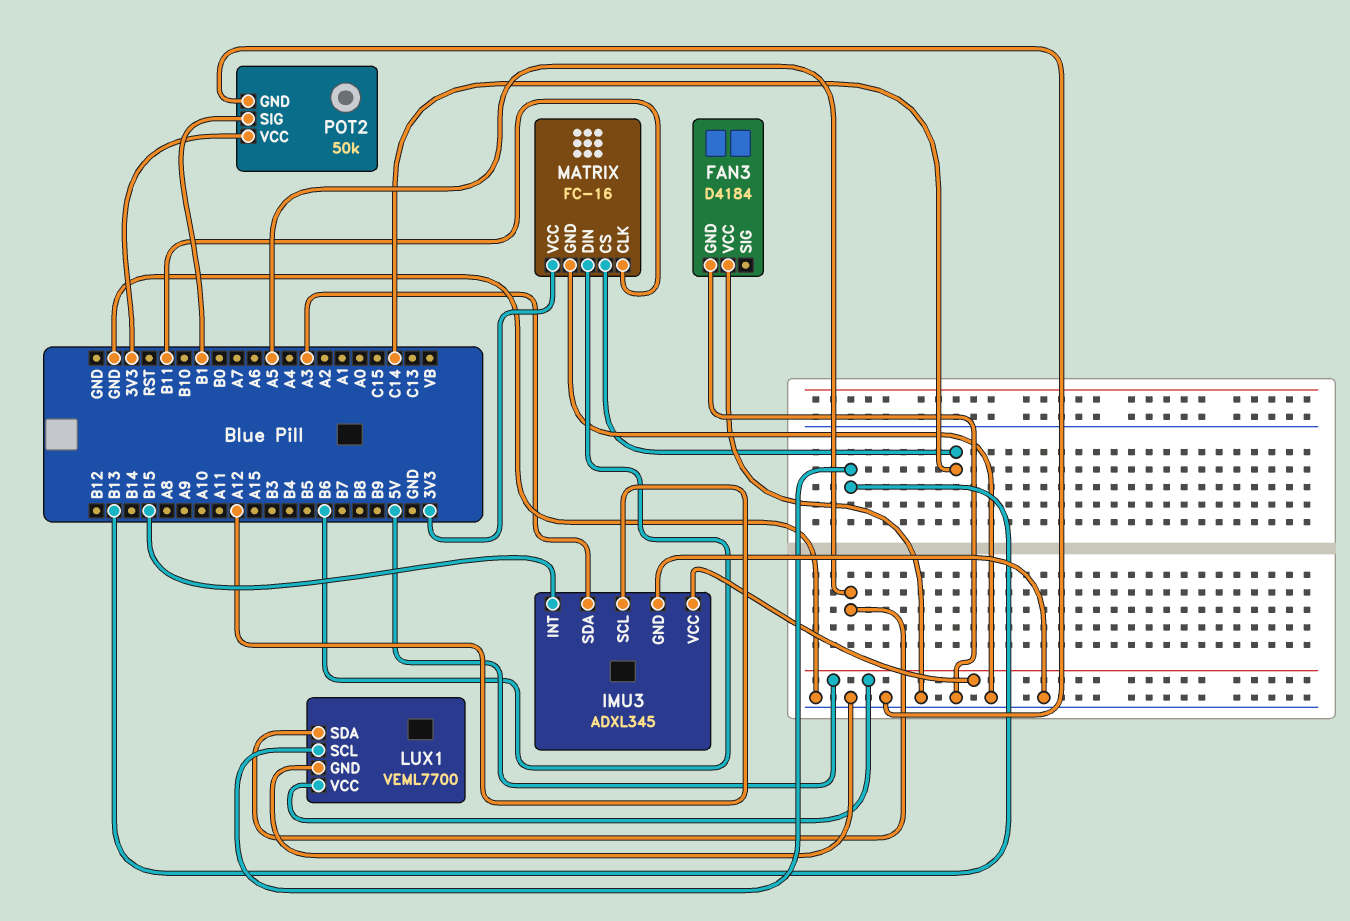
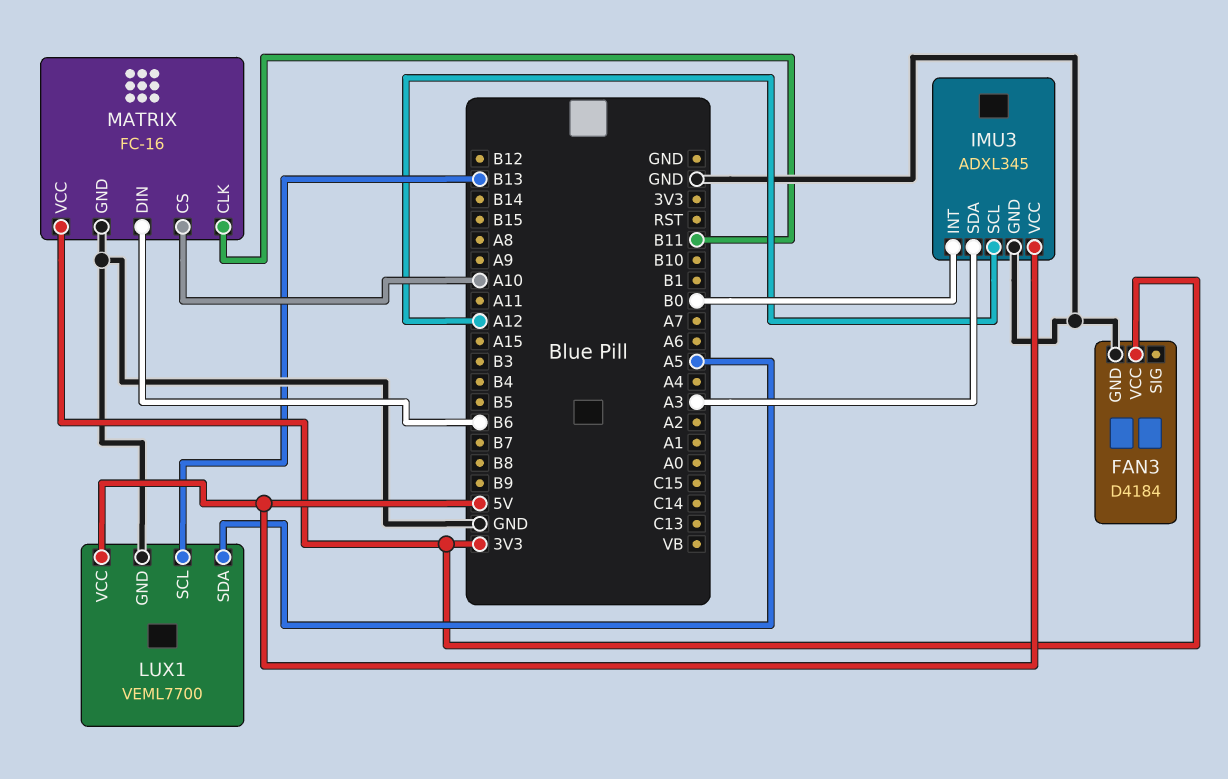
FAN3 pin VCC: GND -> 3V3
IMU3 pin INT: B15 -> B0
MATRIX pin CS: C14 -> A10
POT2: 50k -> none
POT2 pin GND: GND -> none
POT2 pin SIG: B1 -> none
POT2 pin VCC: 3V3 -> none

